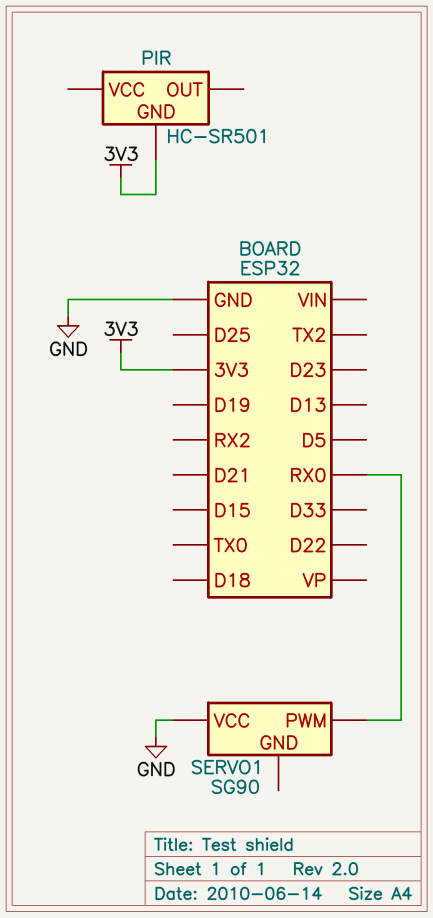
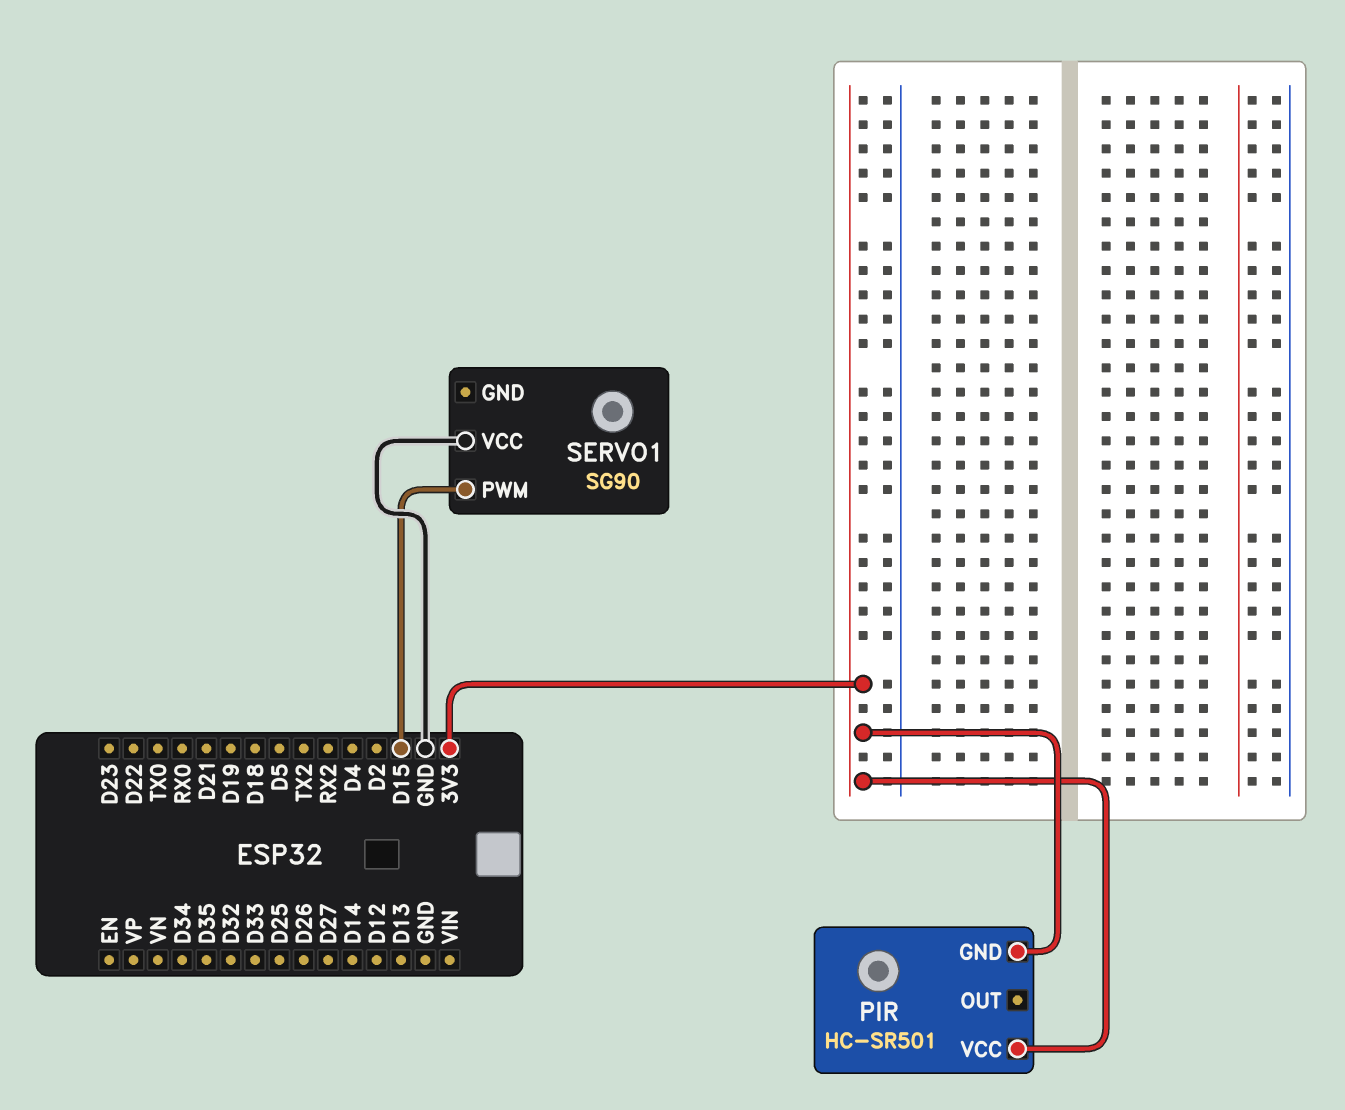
PIR pin VCC: none -> 3V3
SERVO1 pin PWM: RX0 -> D15

